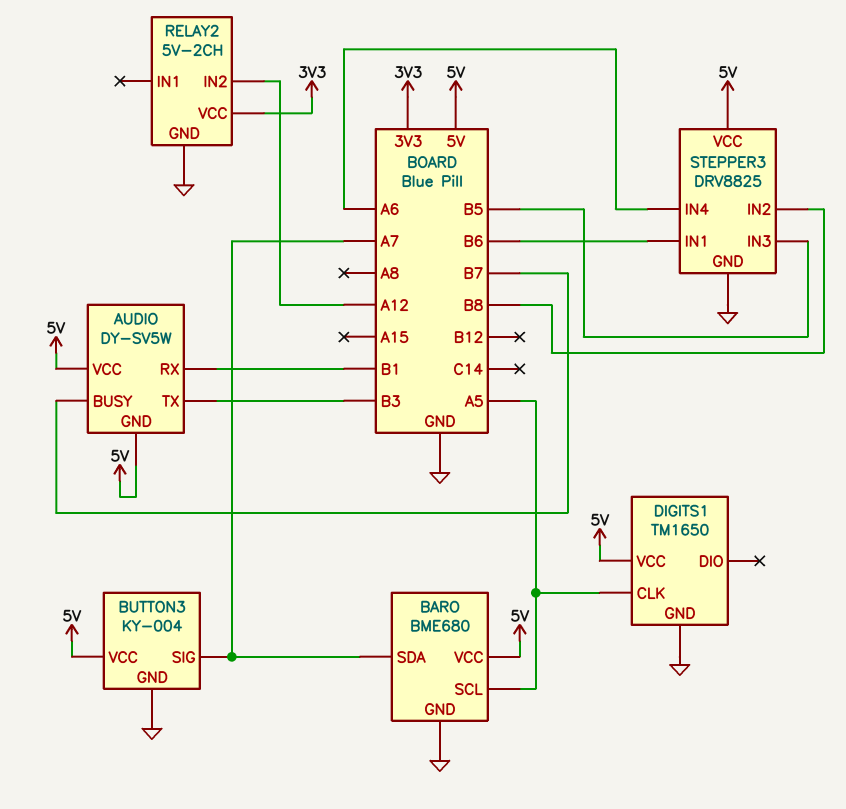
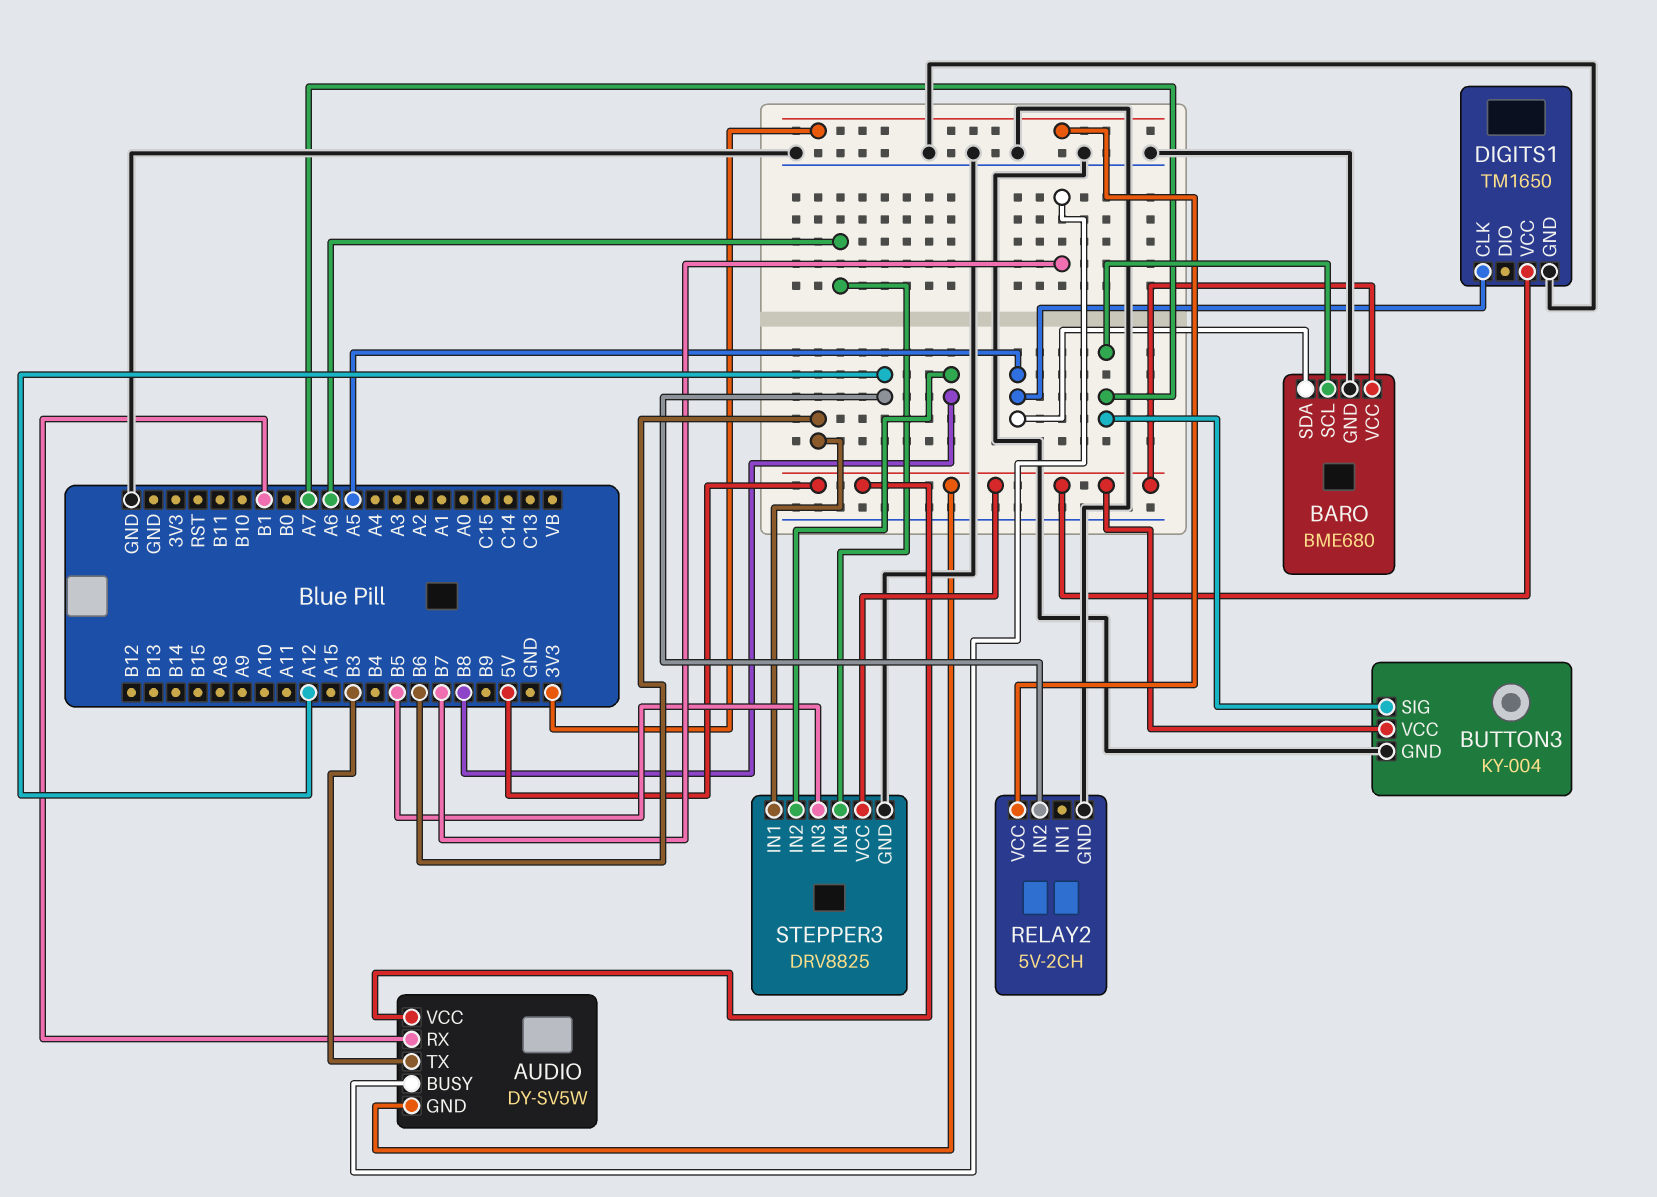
BARO pin SCL: A5 -> A7
BARO pin SDA: A7 -> A5

